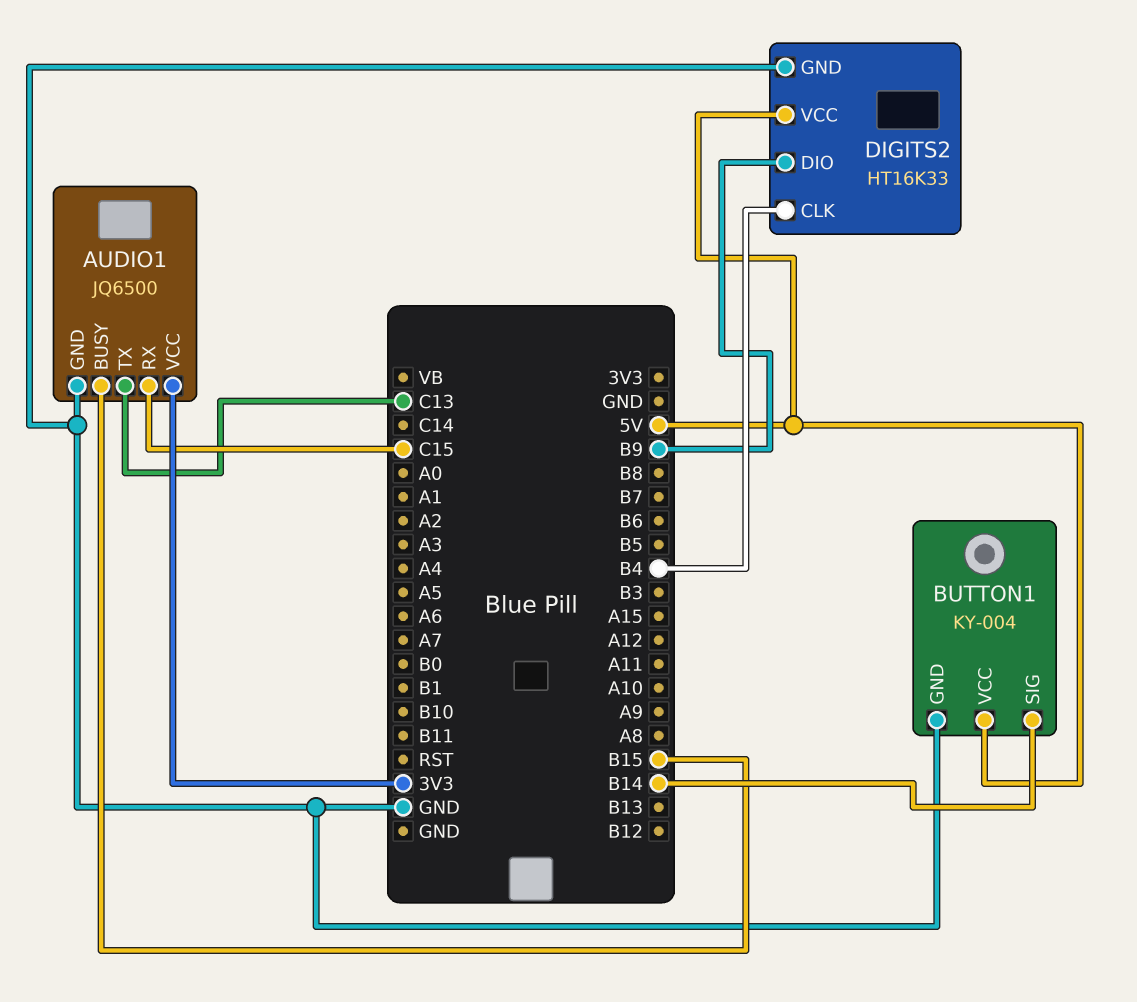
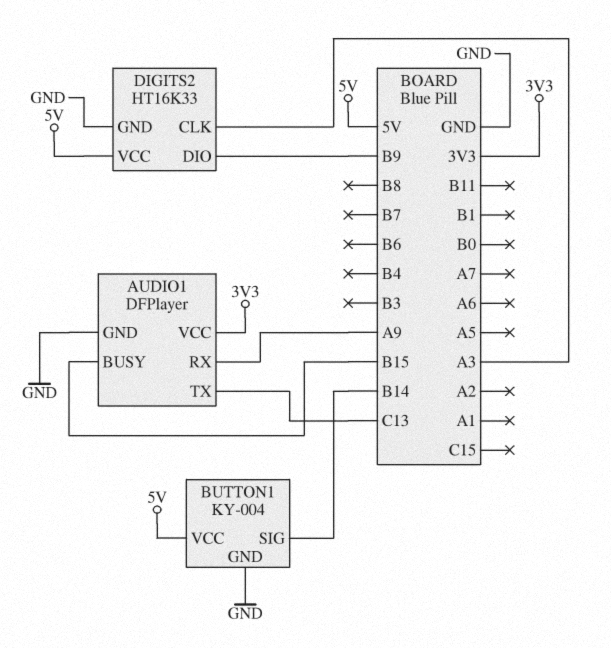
AUDIO1: JQ6500 -> DFPlayer
AUDIO1 pin RX: C15 -> A9
DIGITS2 pin CLK: B4 -> A3

